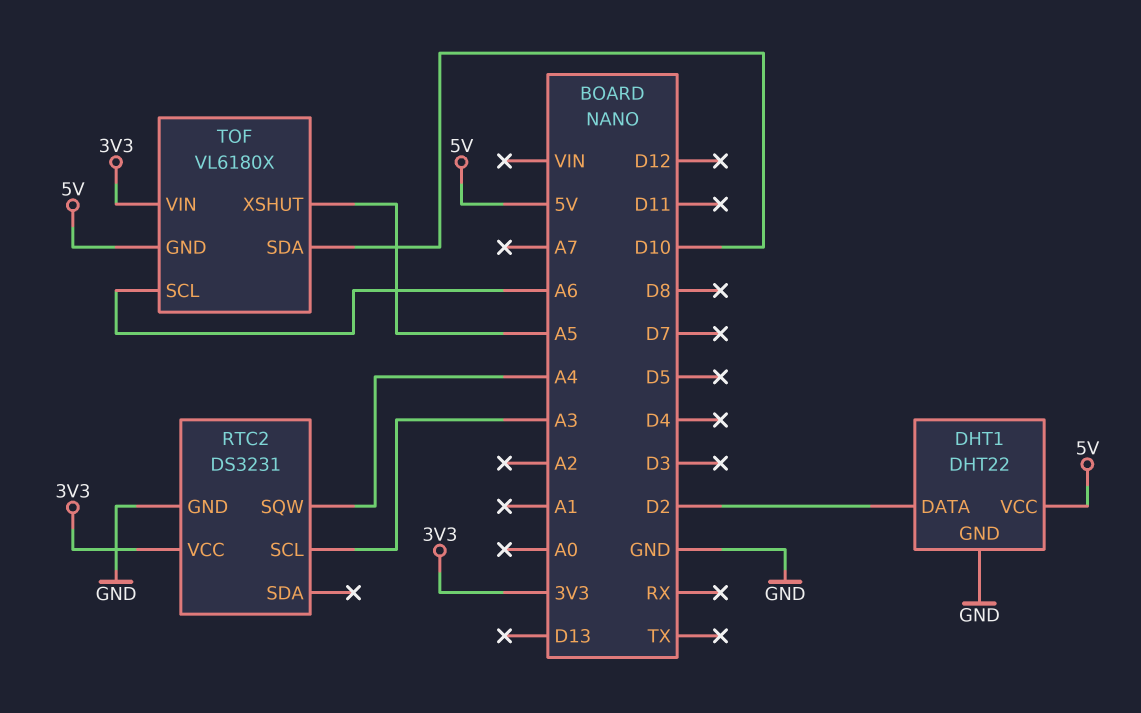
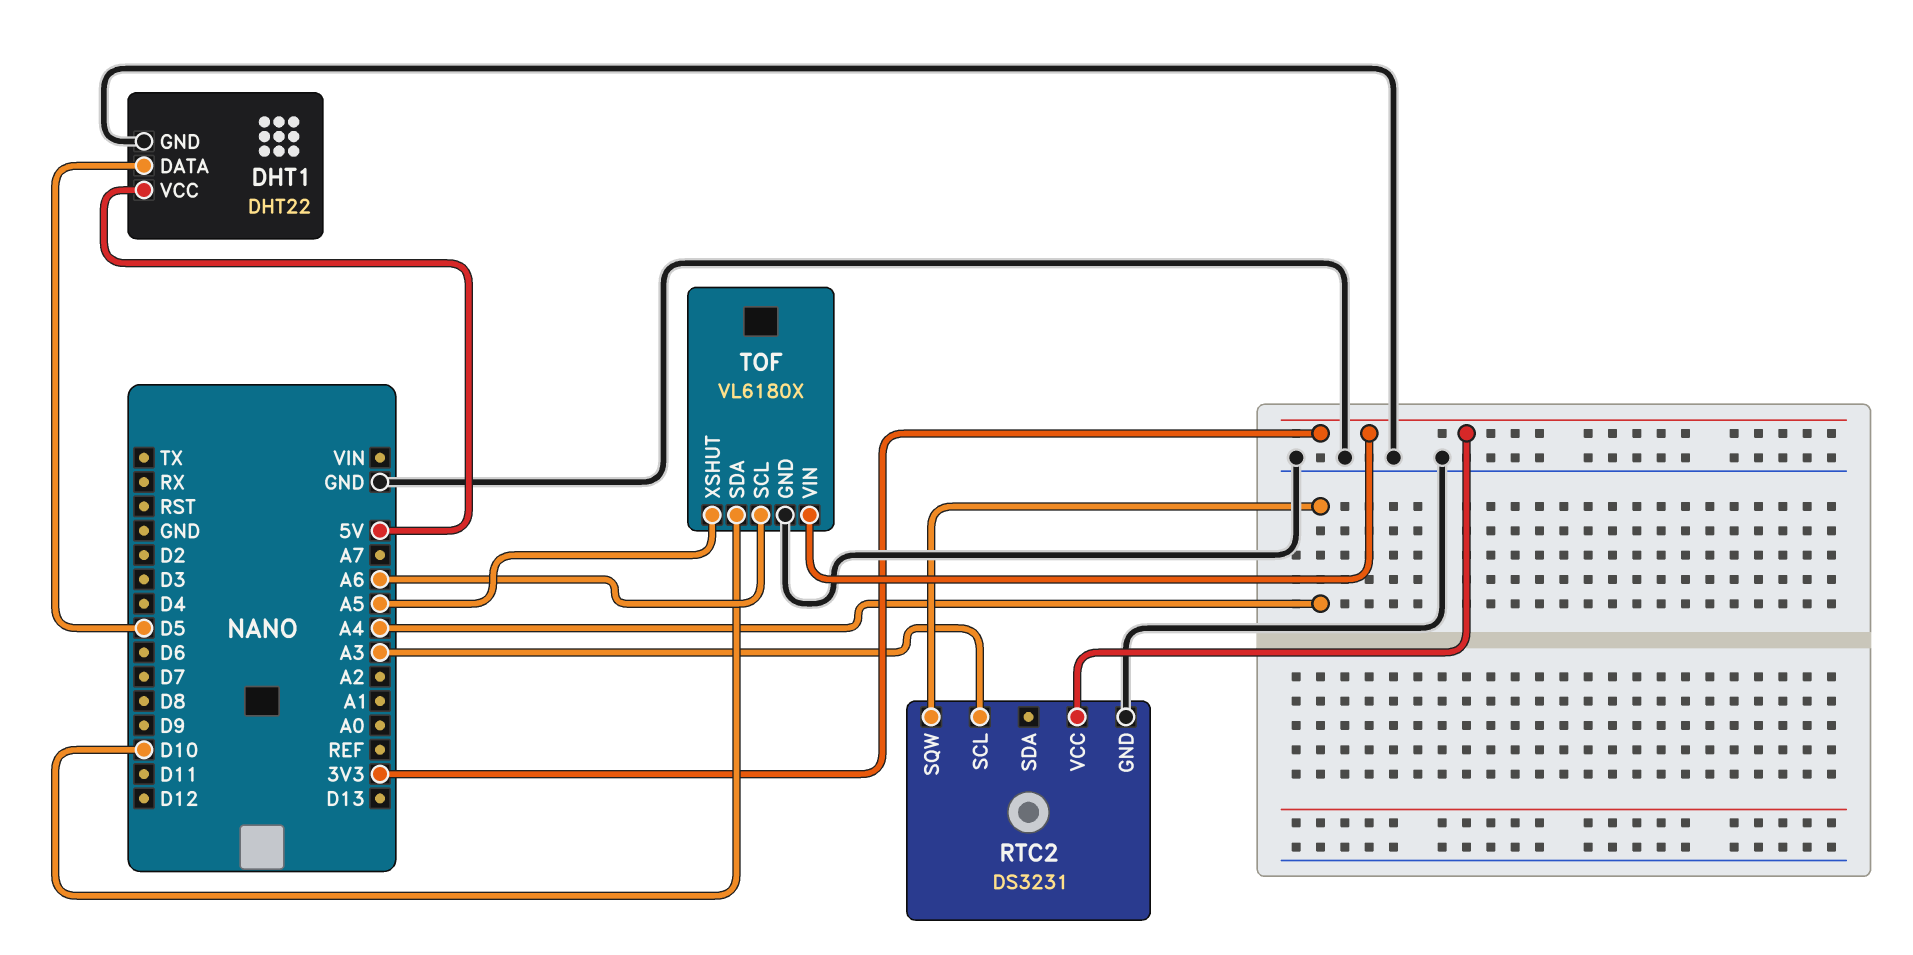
DHT1 pin DATA: D2 -> D5
TOF pin GND: 5V -> GND

